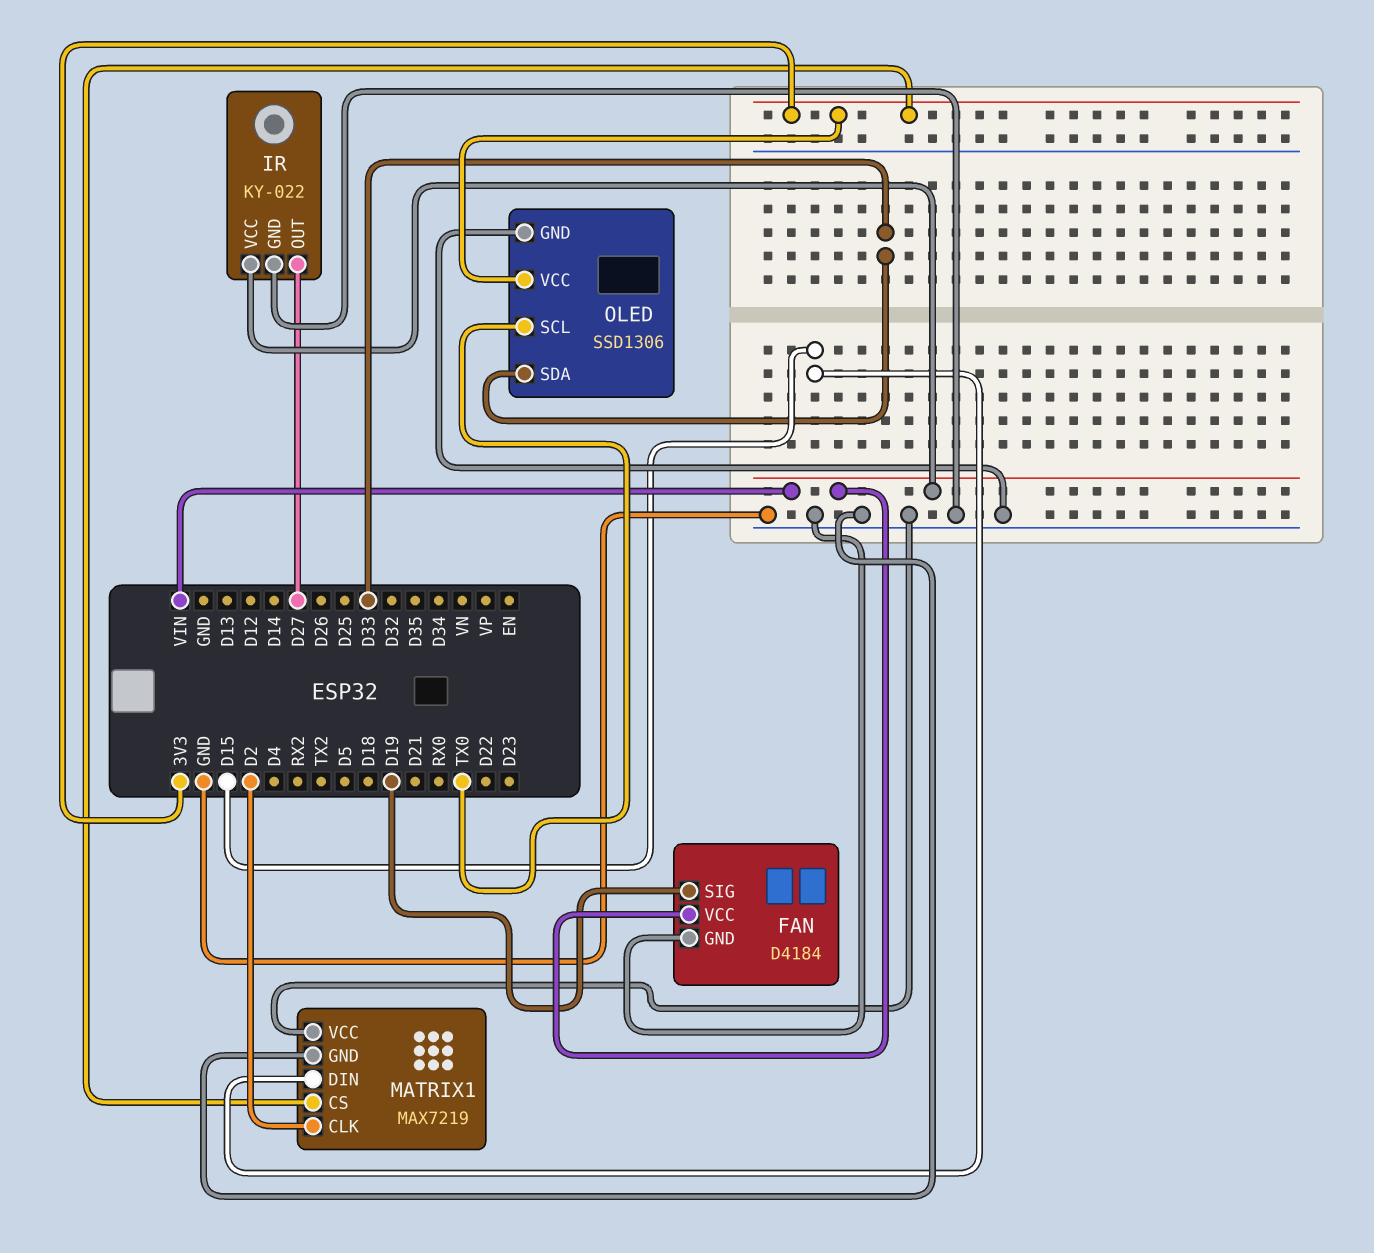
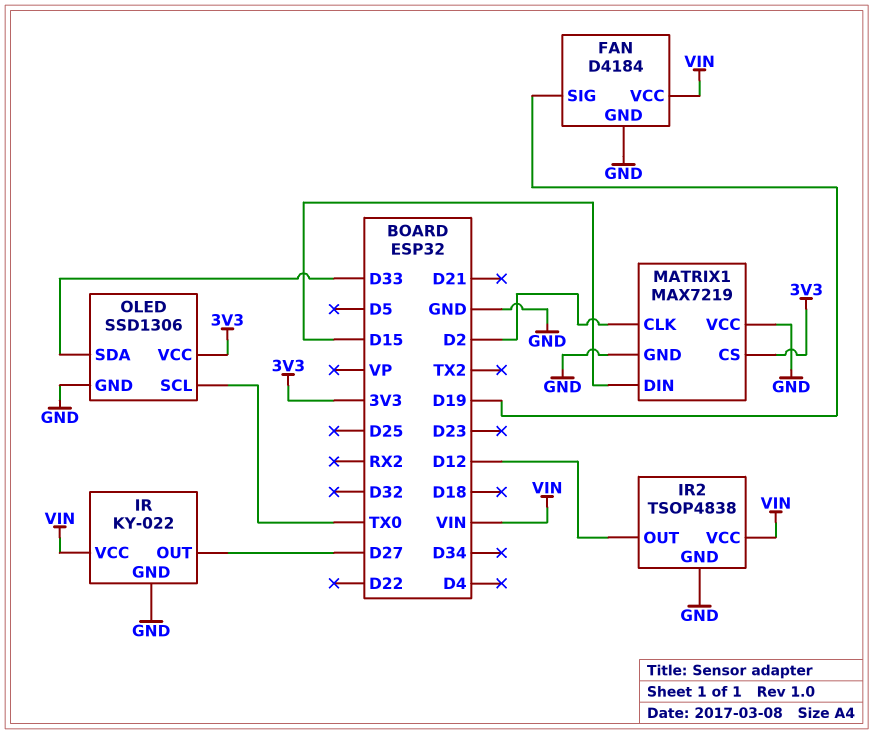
IR2: none -> TSOP4838
IR2 pin GND: none -> GND
IR2 pin OUT: none -> D12
IR2 pin VCC: none -> VIN

